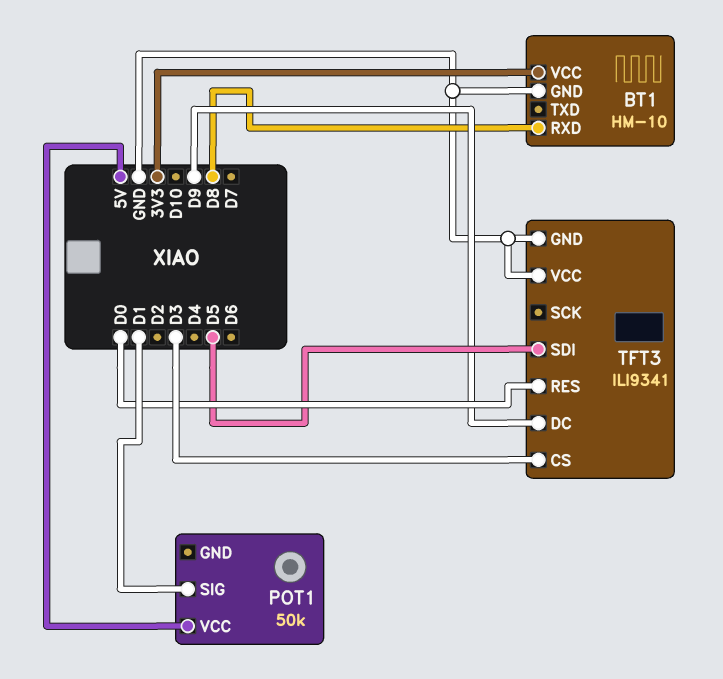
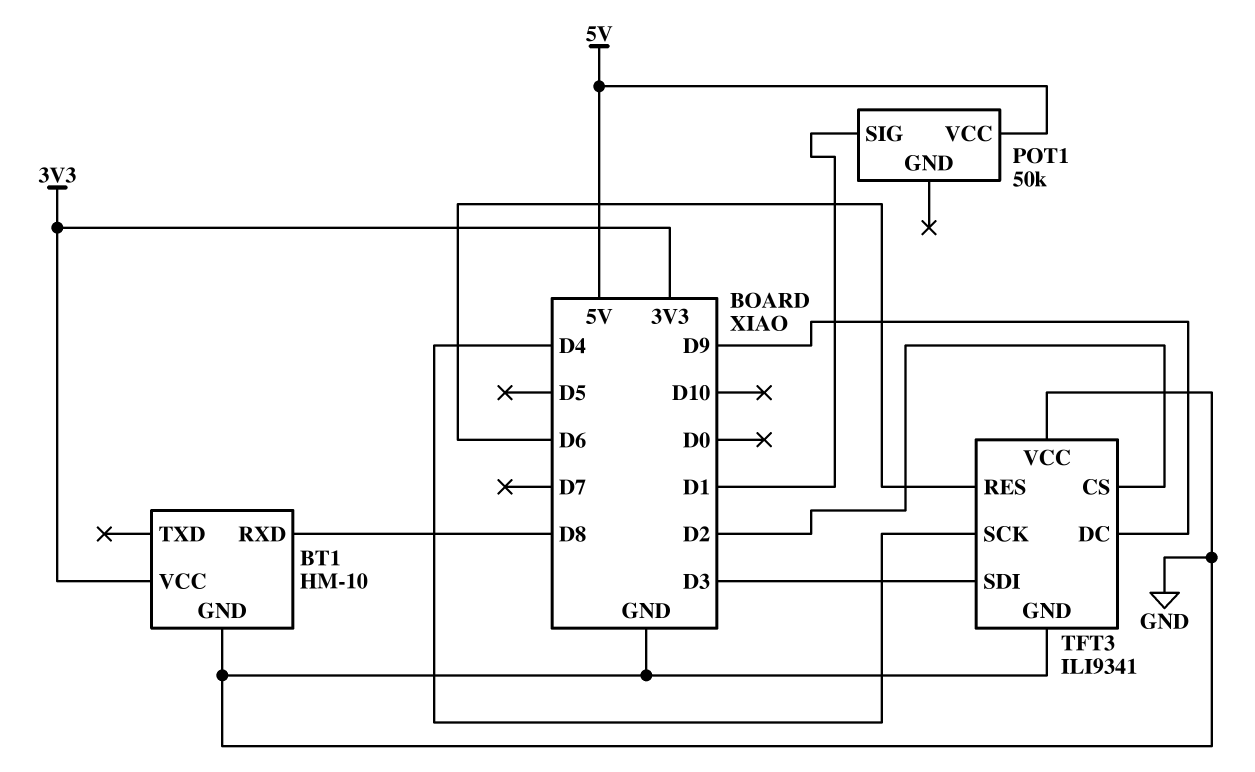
TFT3 pin CS: D3 -> D2
TFT3 pin RES: D0 -> D6
TFT3 pin SCK: none -> D4
TFT3 pin SDI: D5 -> D3

